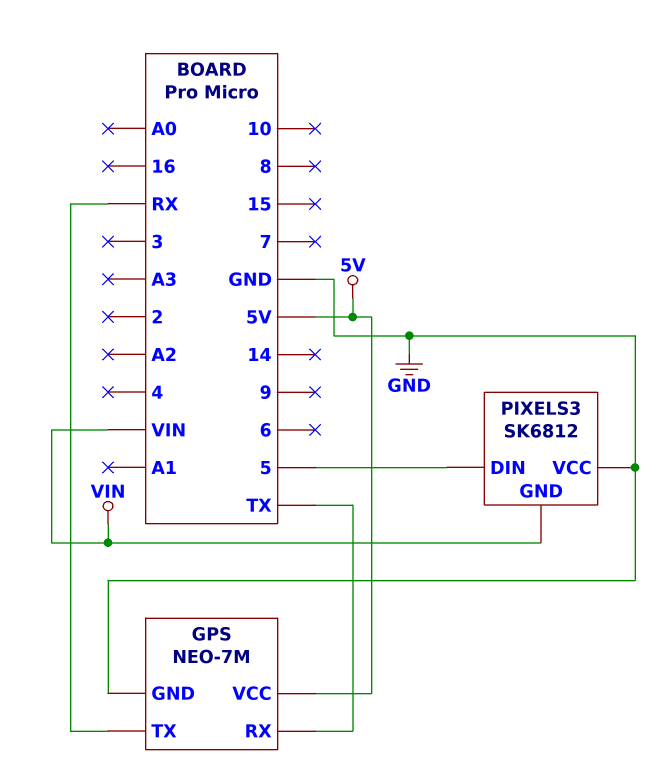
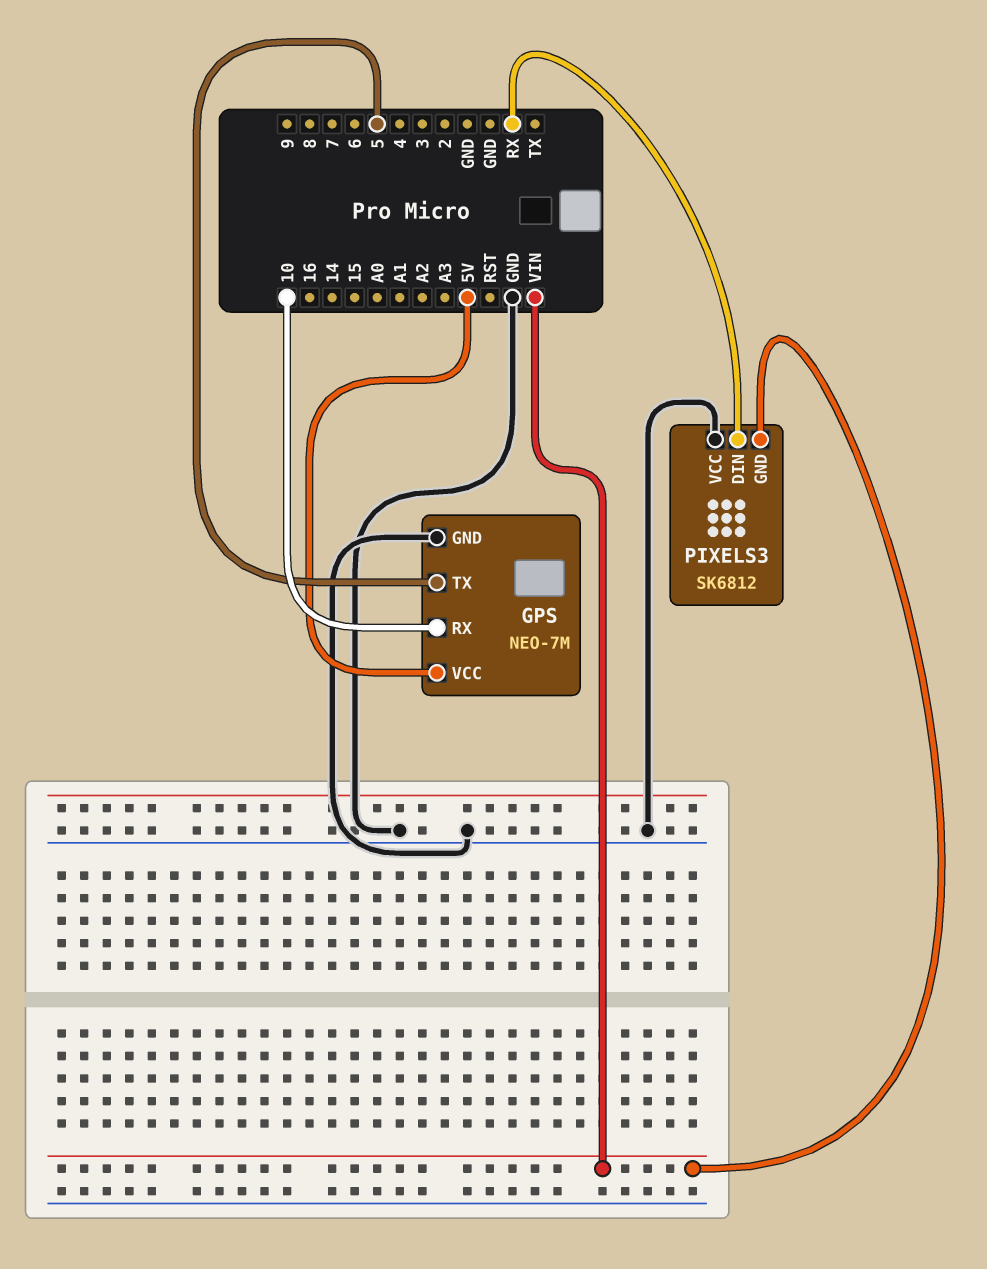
GPS pin RX: TX -> 10
GPS pin TX: RX -> 5
PIXELS3 pin DIN: 5 -> RX

